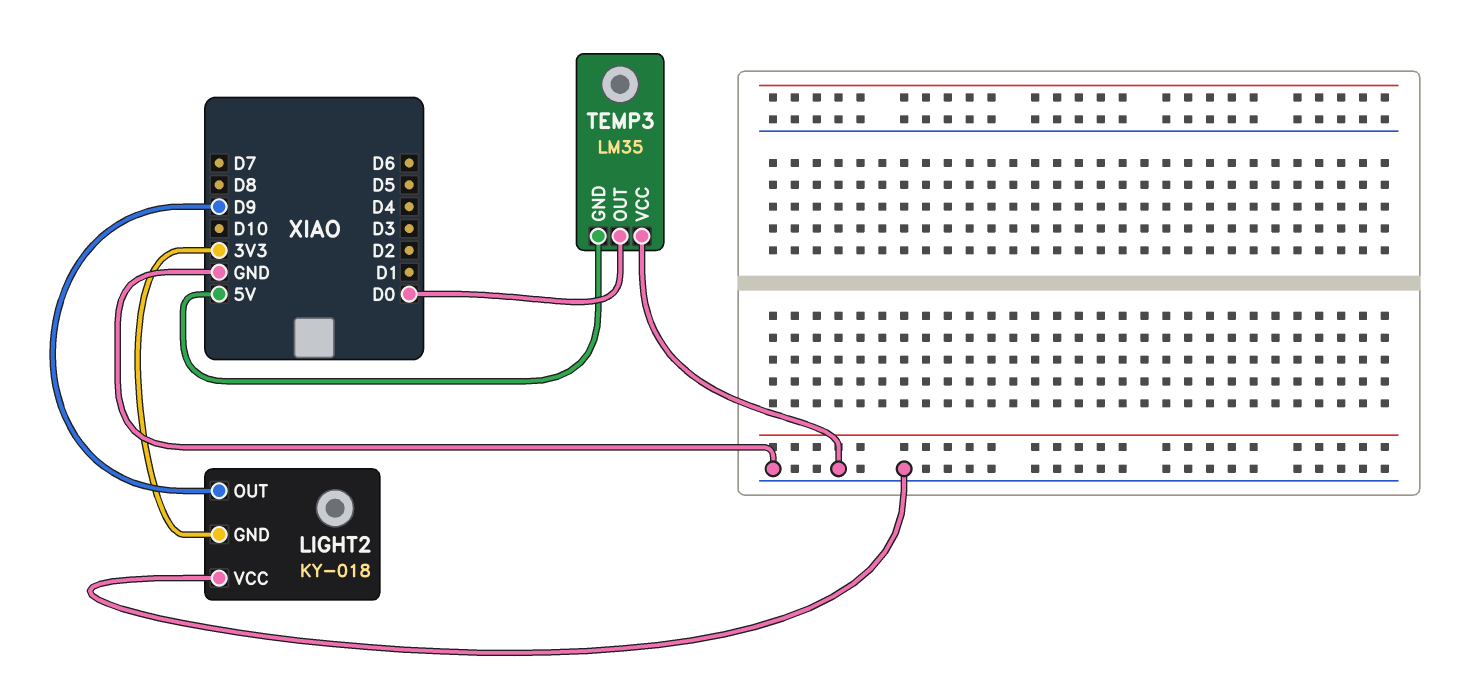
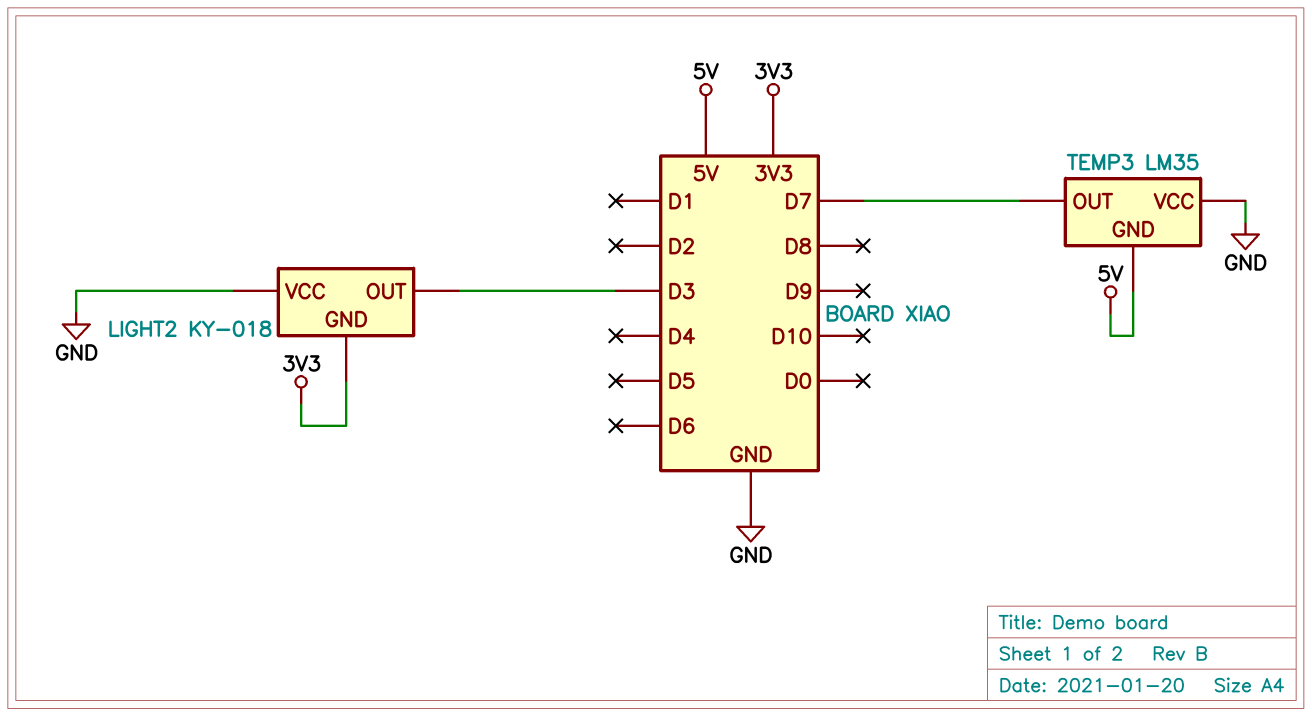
LIGHT2 pin OUT: D9 -> D3
TEMP3 pin OUT: D0 -> D7

